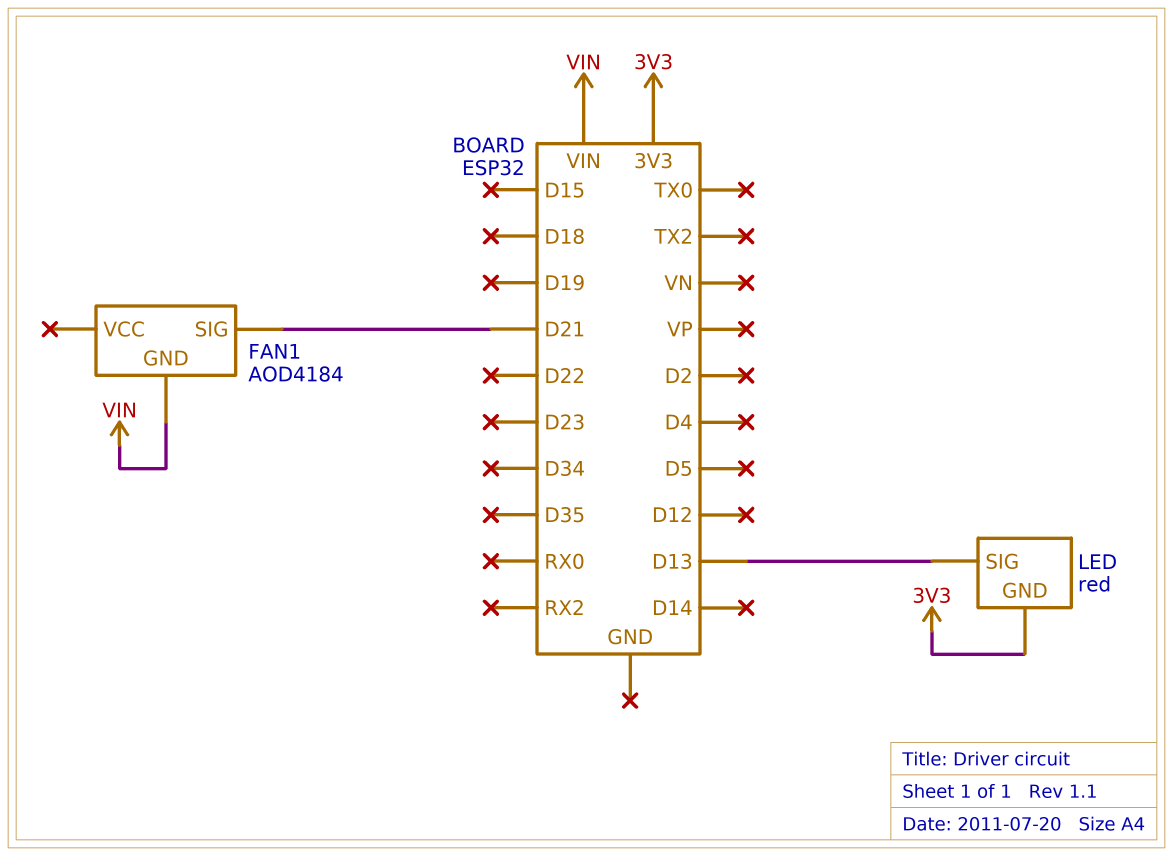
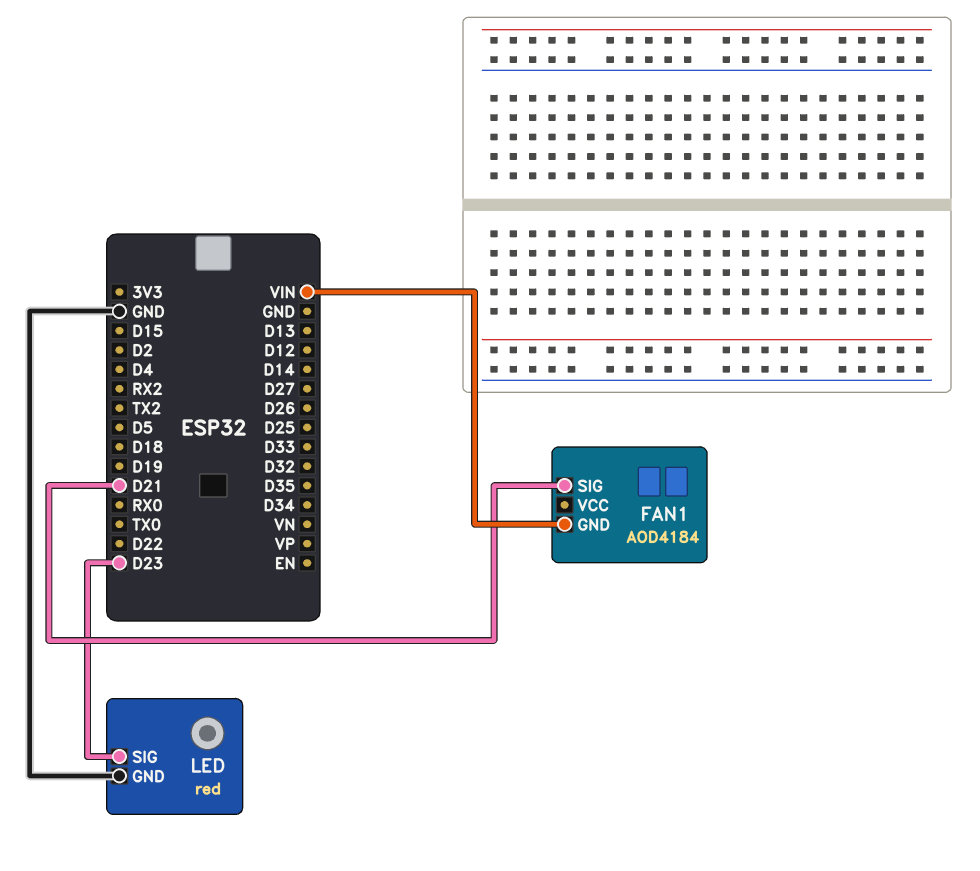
LED pin GND: 3V3 -> GND
LED pin SIG: D13 -> D23

